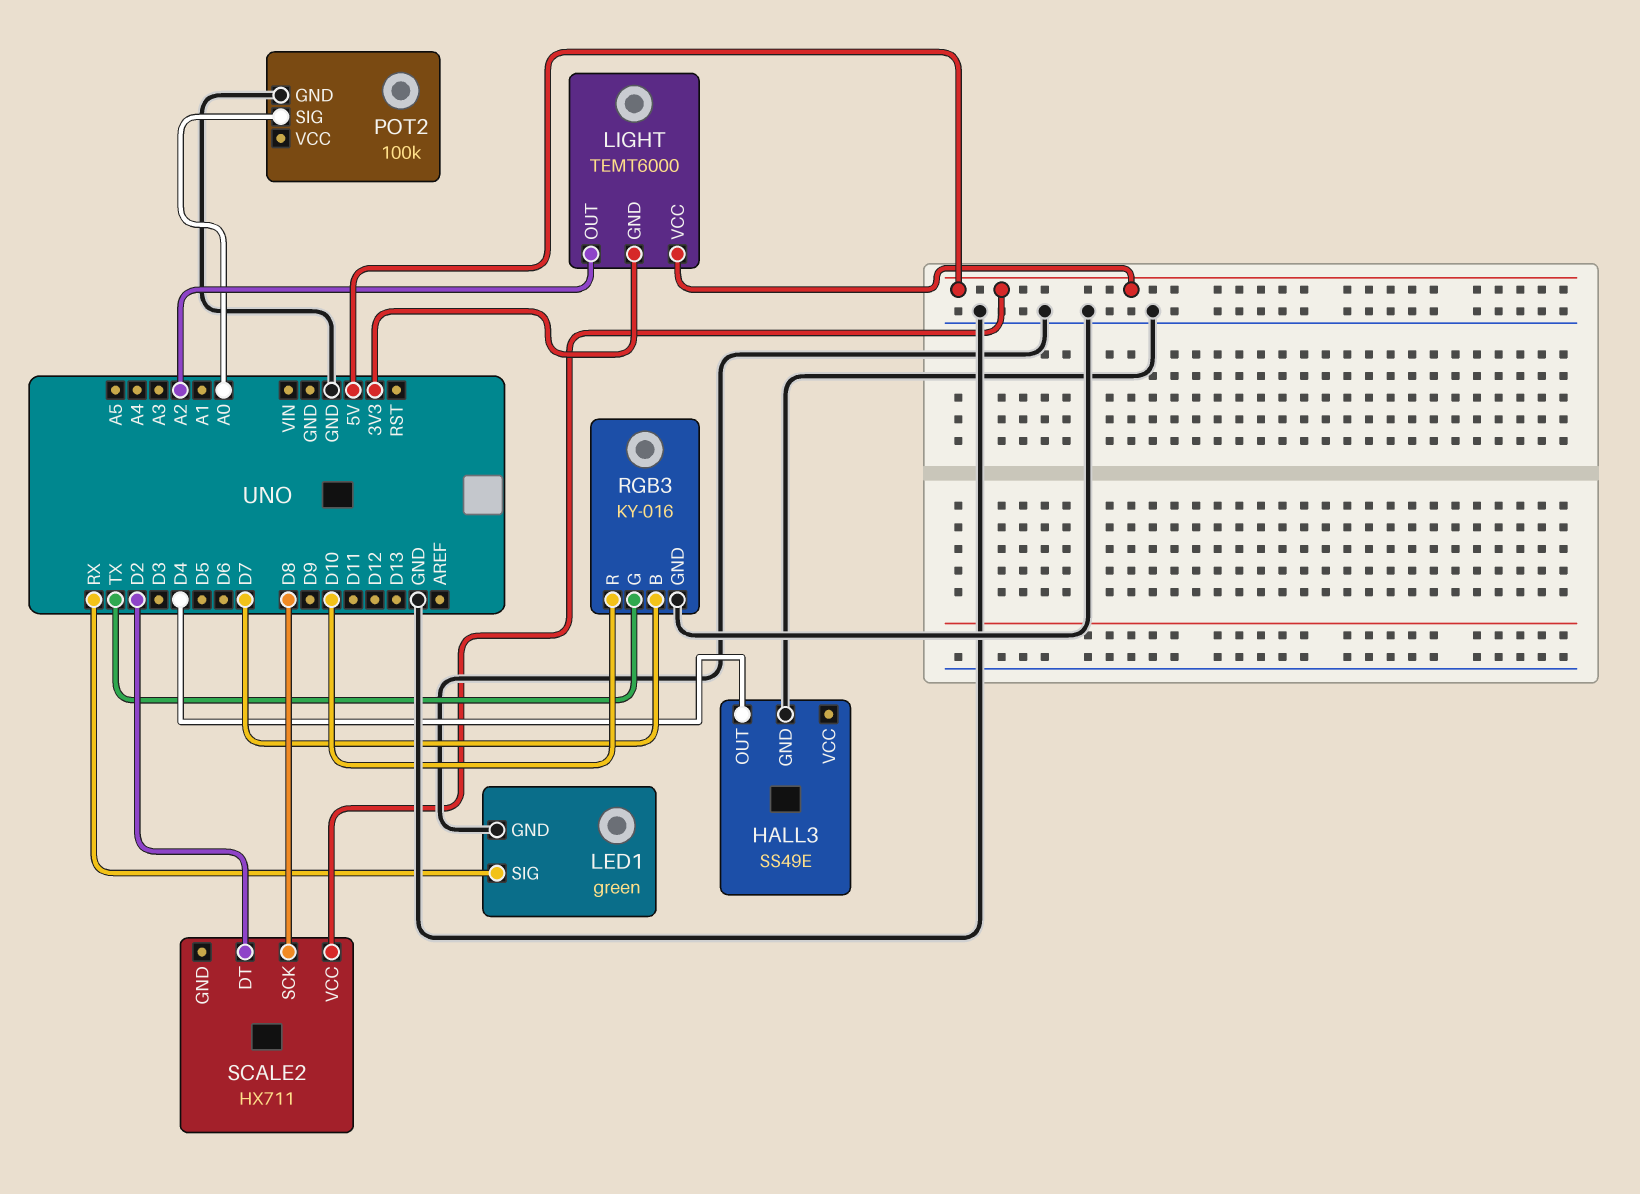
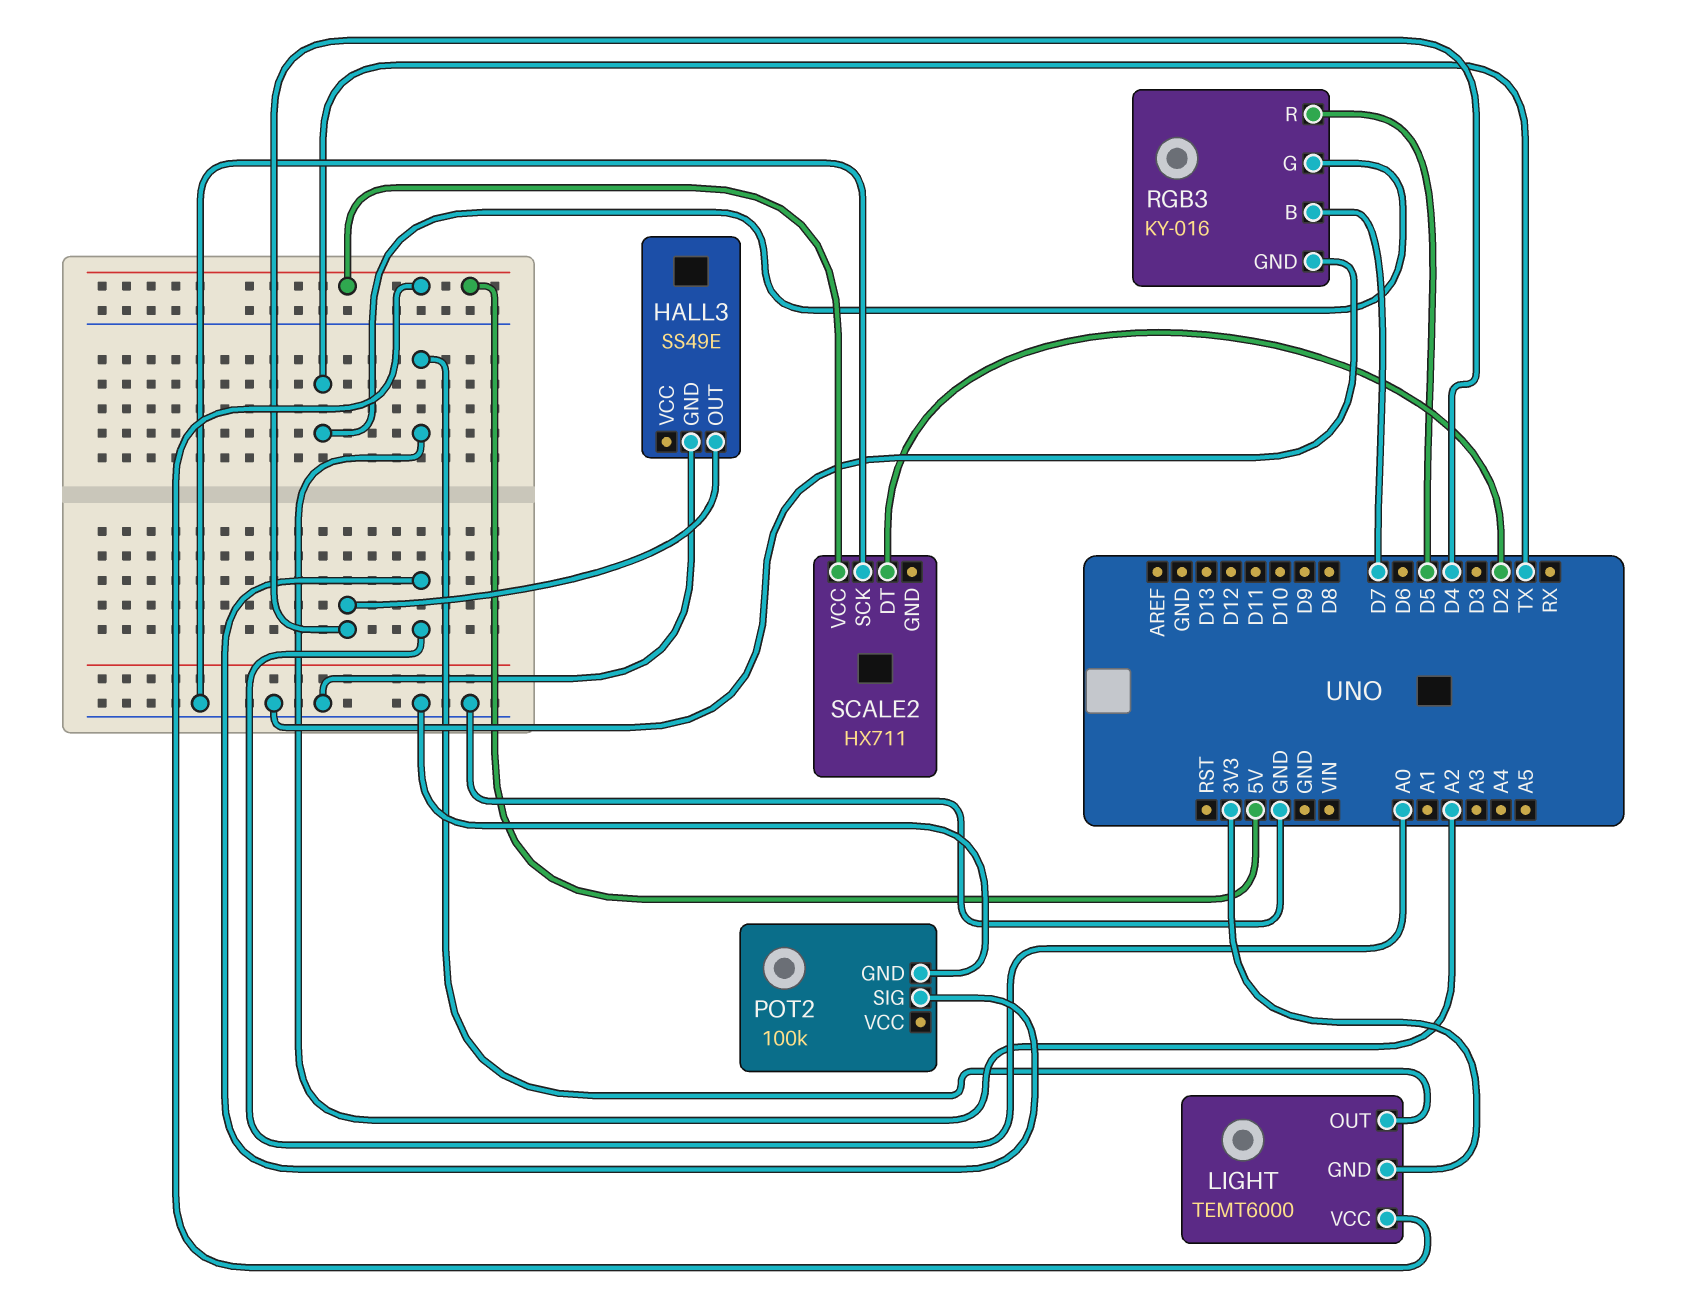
LED1: green -> none
LED1 pin GND: GND -> none
LED1 pin SIG: RX -> none
RGB3 pin R: D10 -> D5
SCALE2 pin SCK: D8 -> GND

